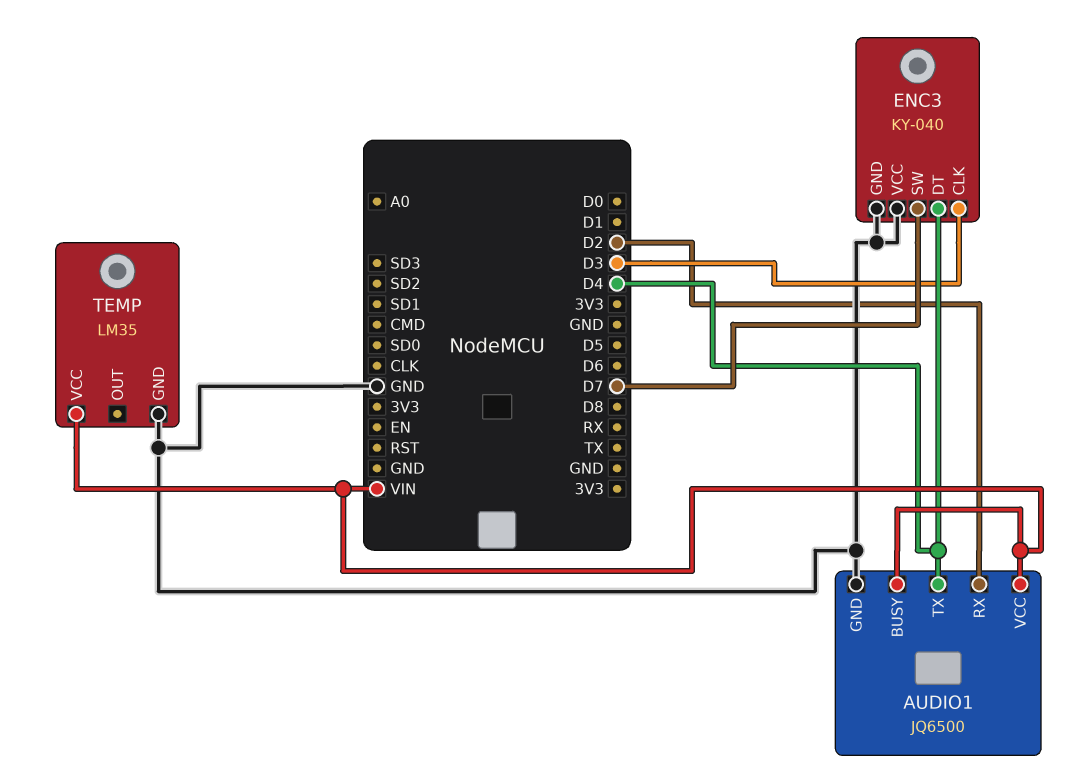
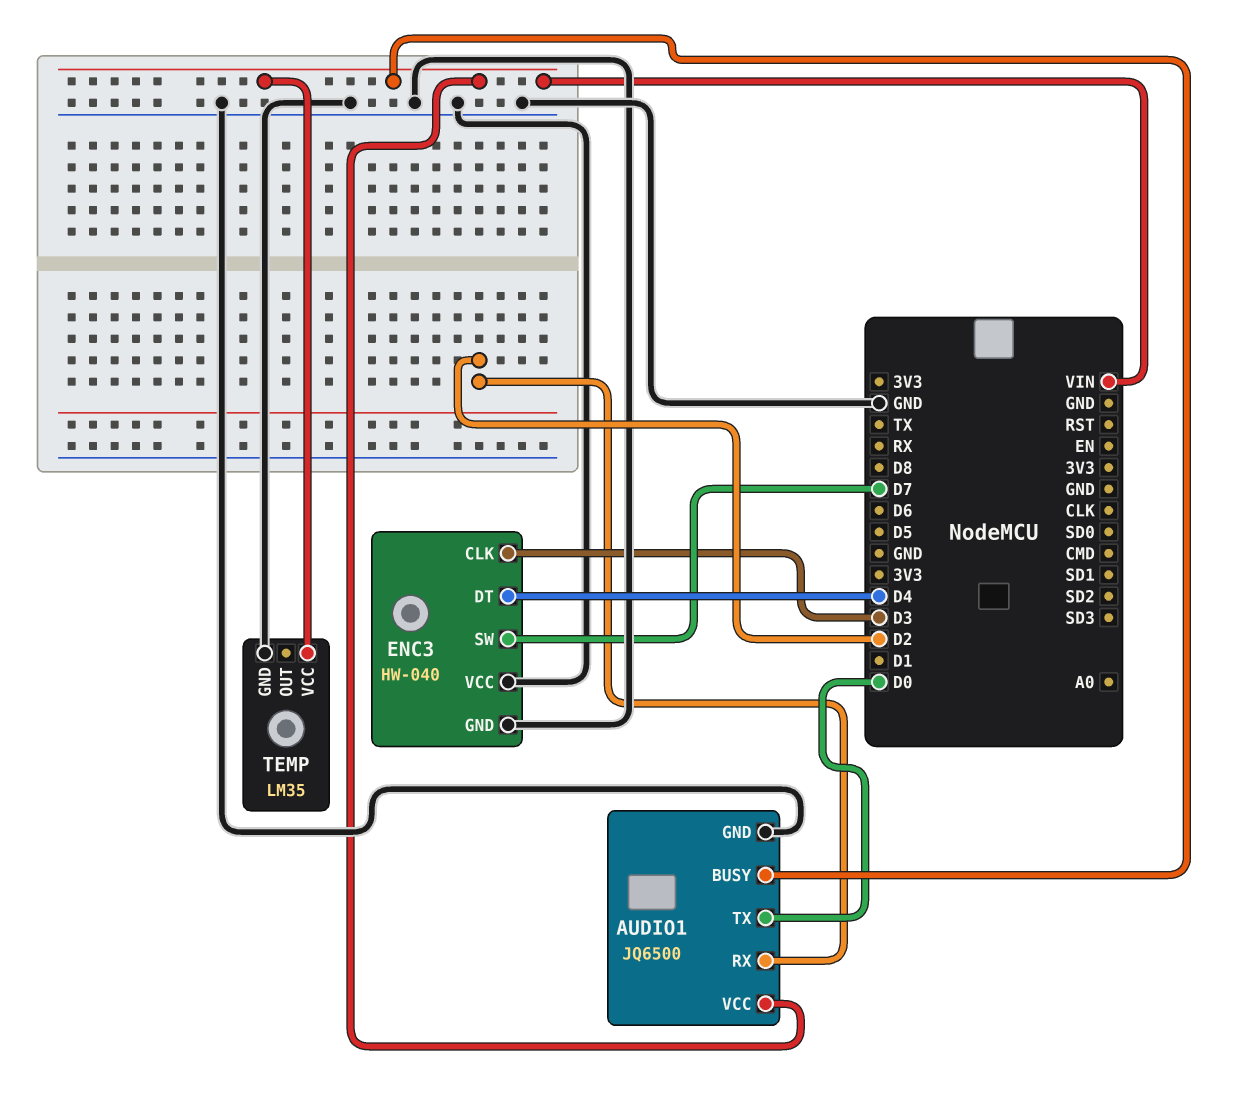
AUDIO1 pin TX: D4 -> D0
ENC3: KY-040 -> HW-040

